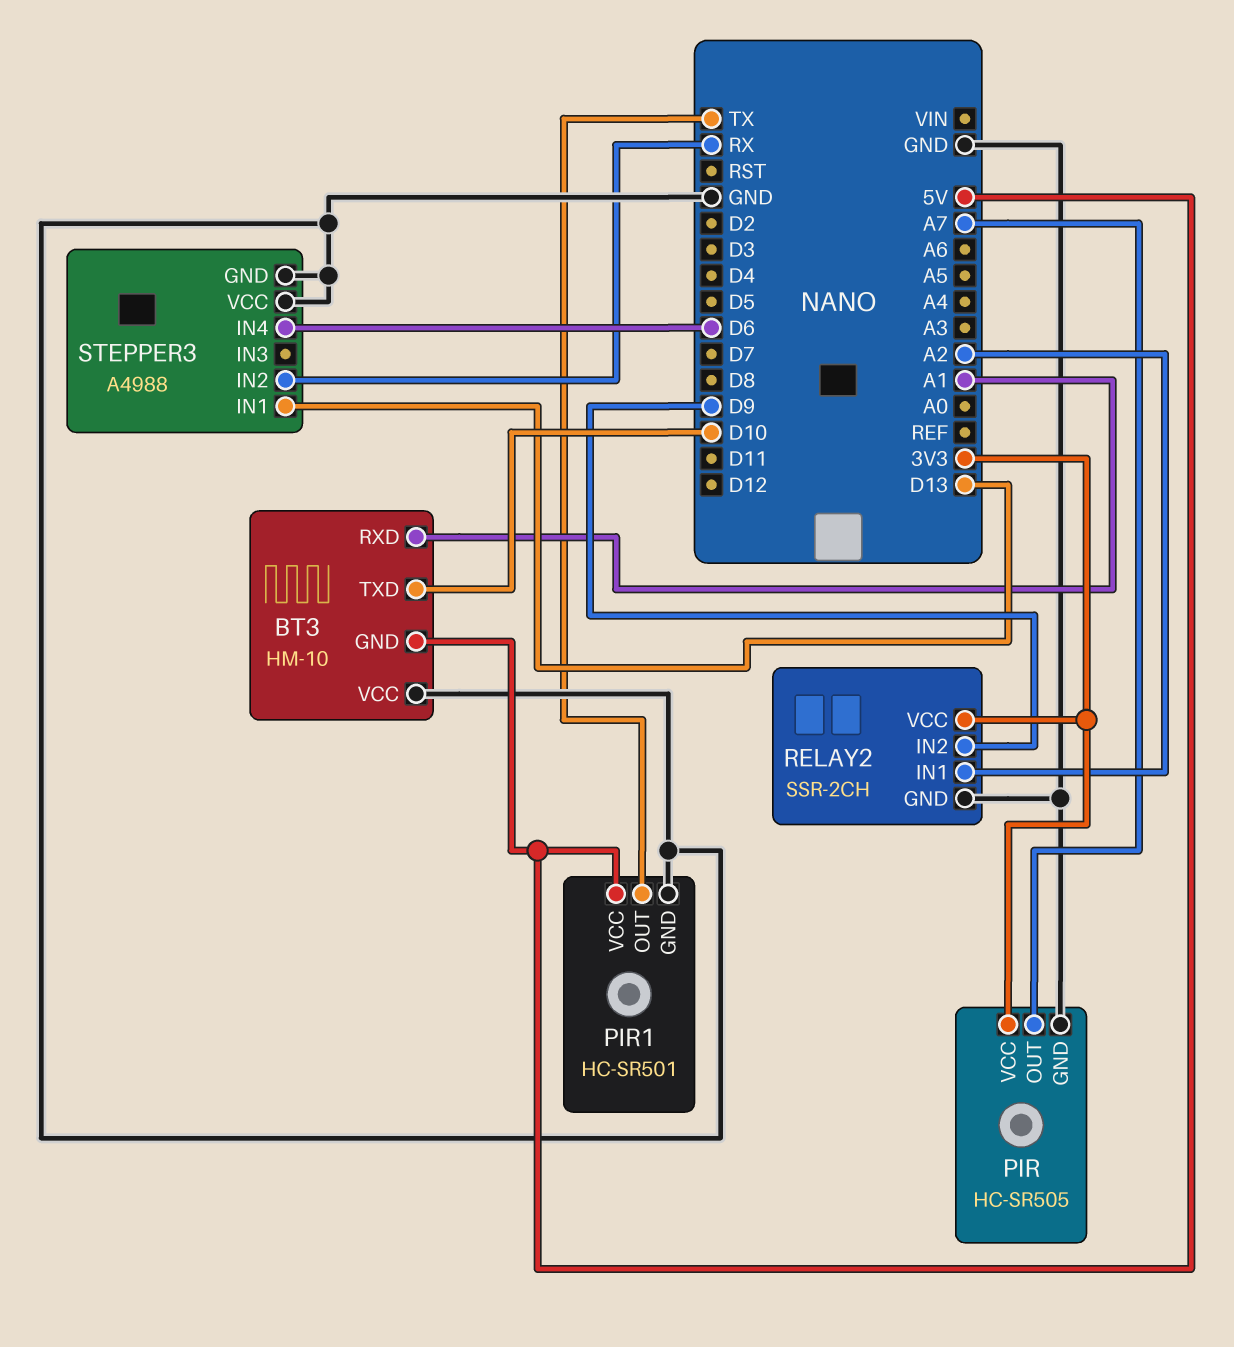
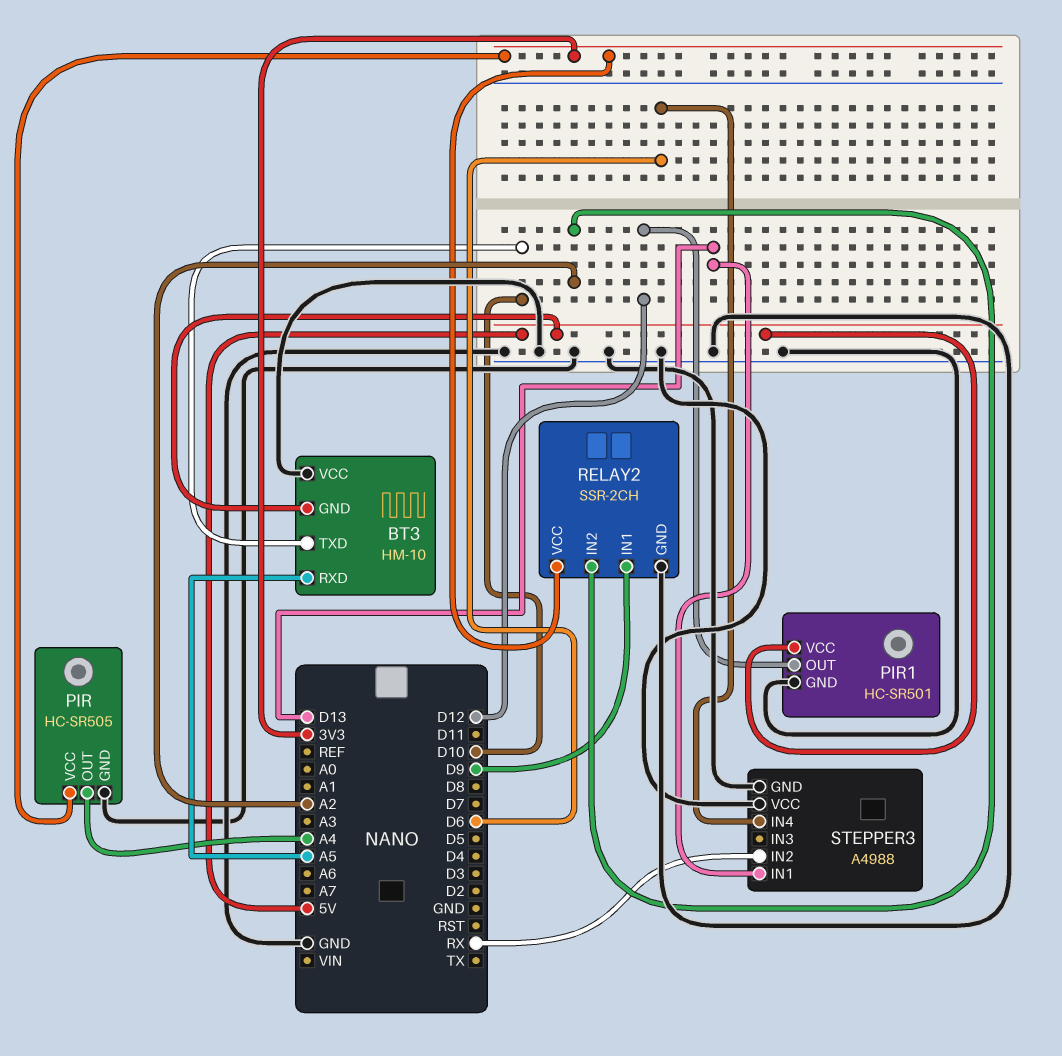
BT3 pin RXD: A1 -> A5
PIR pin OUT: A7 -> A4
PIR1 pin OUT: TX -> D12
RELAY2 pin IN1: A2 -> D9
RELAY2 pin IN2: D9 -> A2

